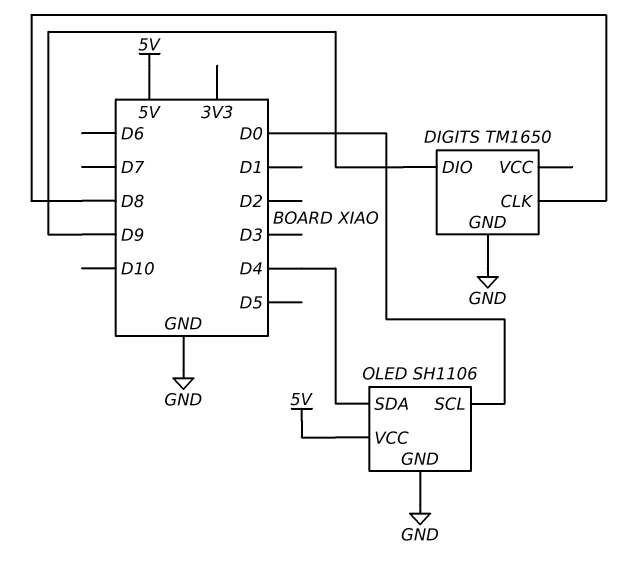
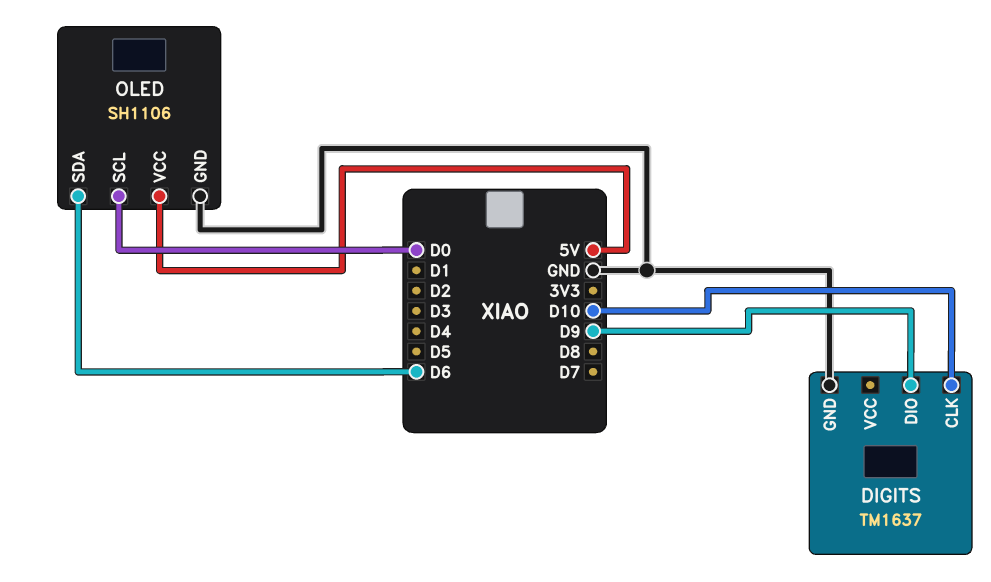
DIGITS: TM1650 -> TM1637
DIGITS pin CLK: D8 -> D10
OLED pin SDA: D4 -> D6

